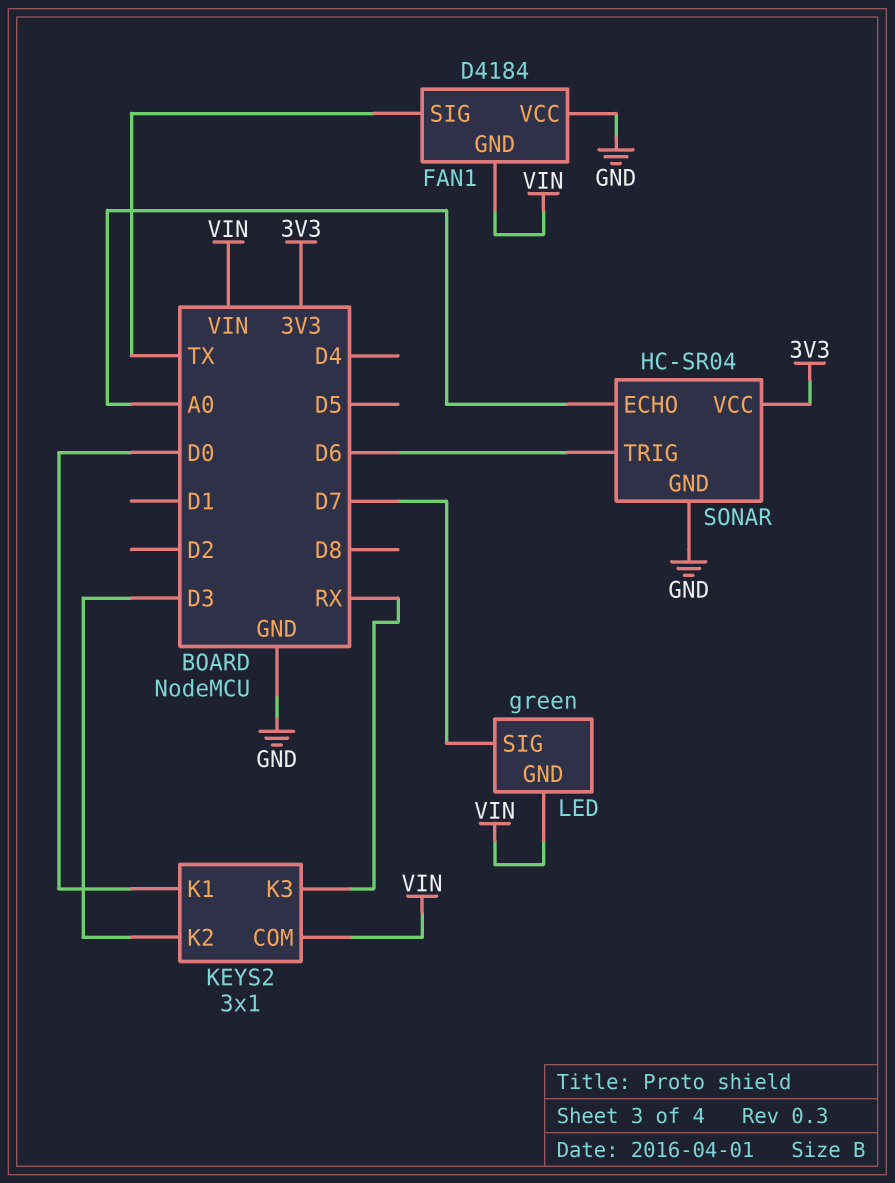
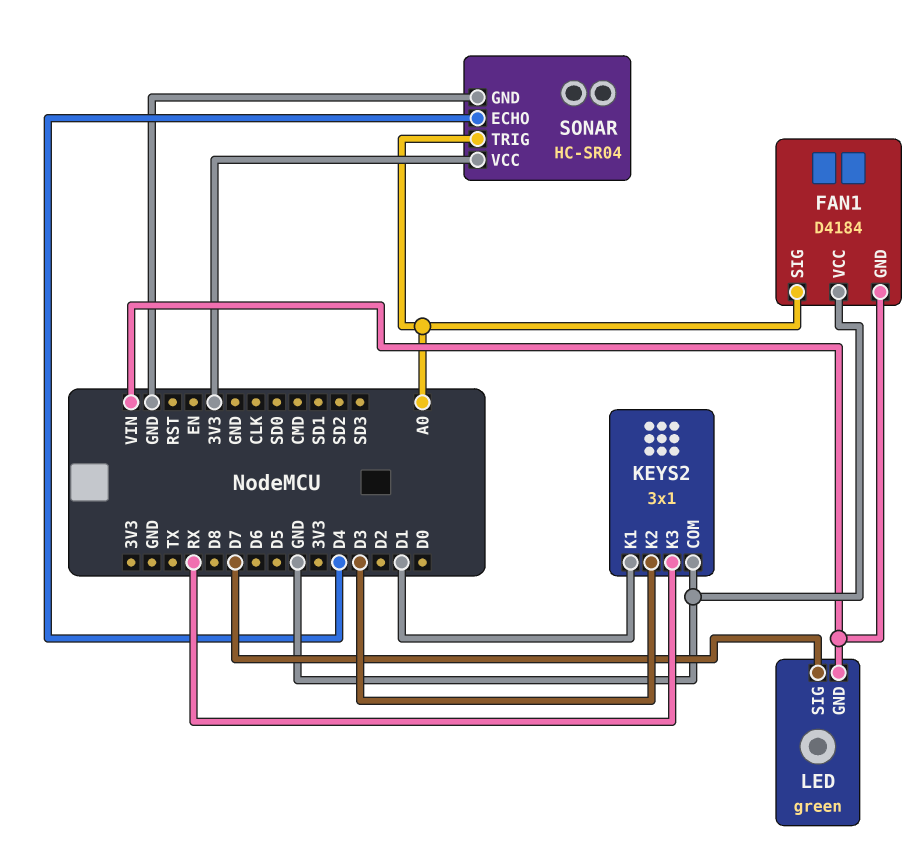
FAN1 pin SIG: TX -> A0
KEYS2 pin COM: VIN -> GND
KEYS2 pin K1: D0 -> D1
SONAR pin ECHO: A0 -> D4
SONAR pin TRIG: D6 -> A0

